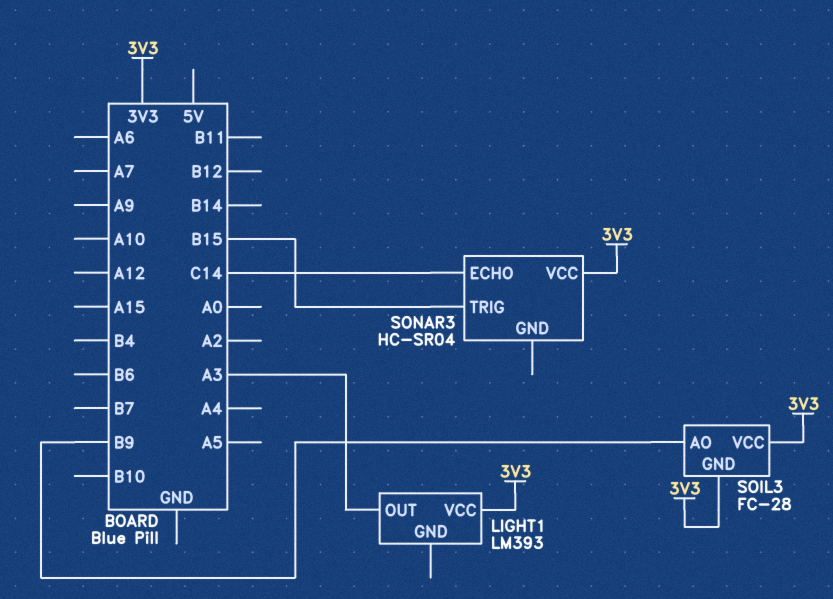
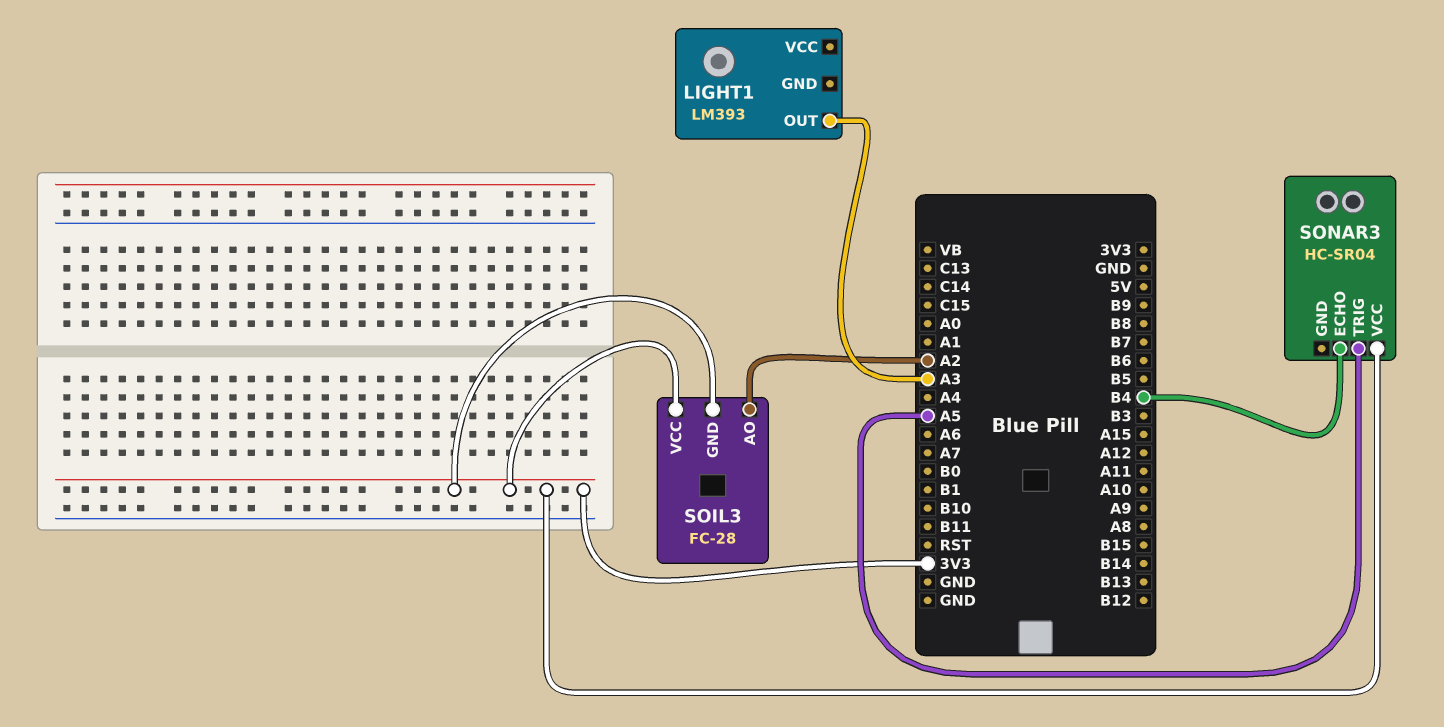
LIGHT1 pin VCC: 3V3 -> none
SOIL3 pin AO: B9 -> A2
SONAR3 pin ECHO: C14 -> B4
SONAR3 pin TRIG: B15 -> A5

